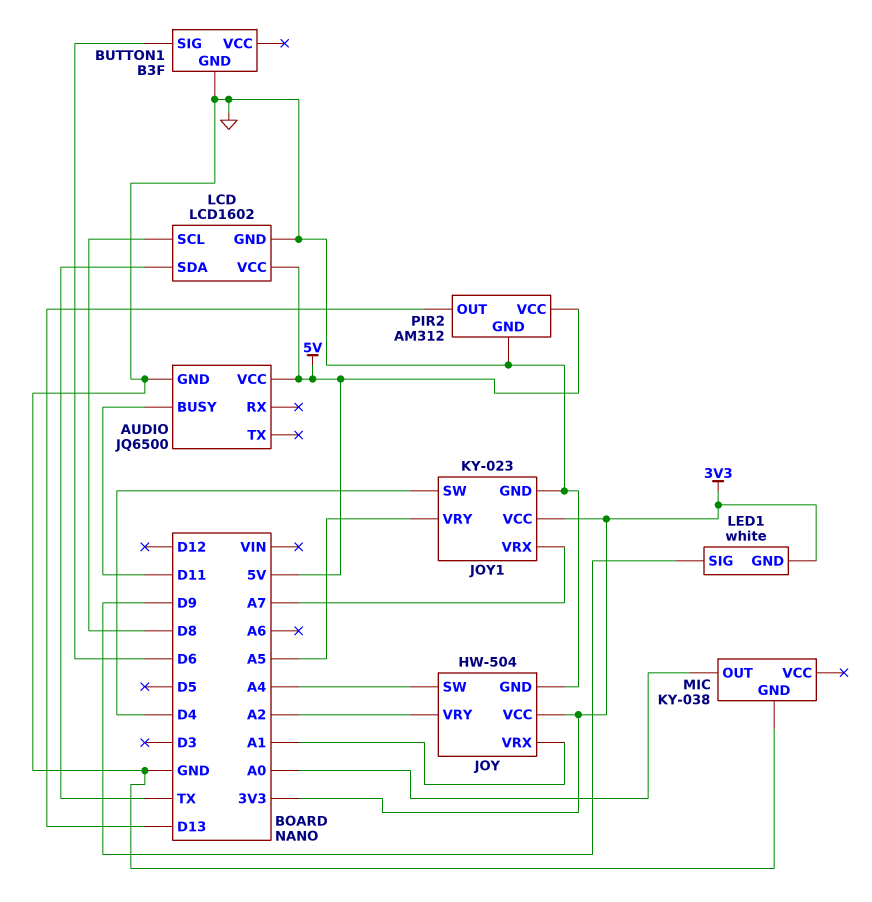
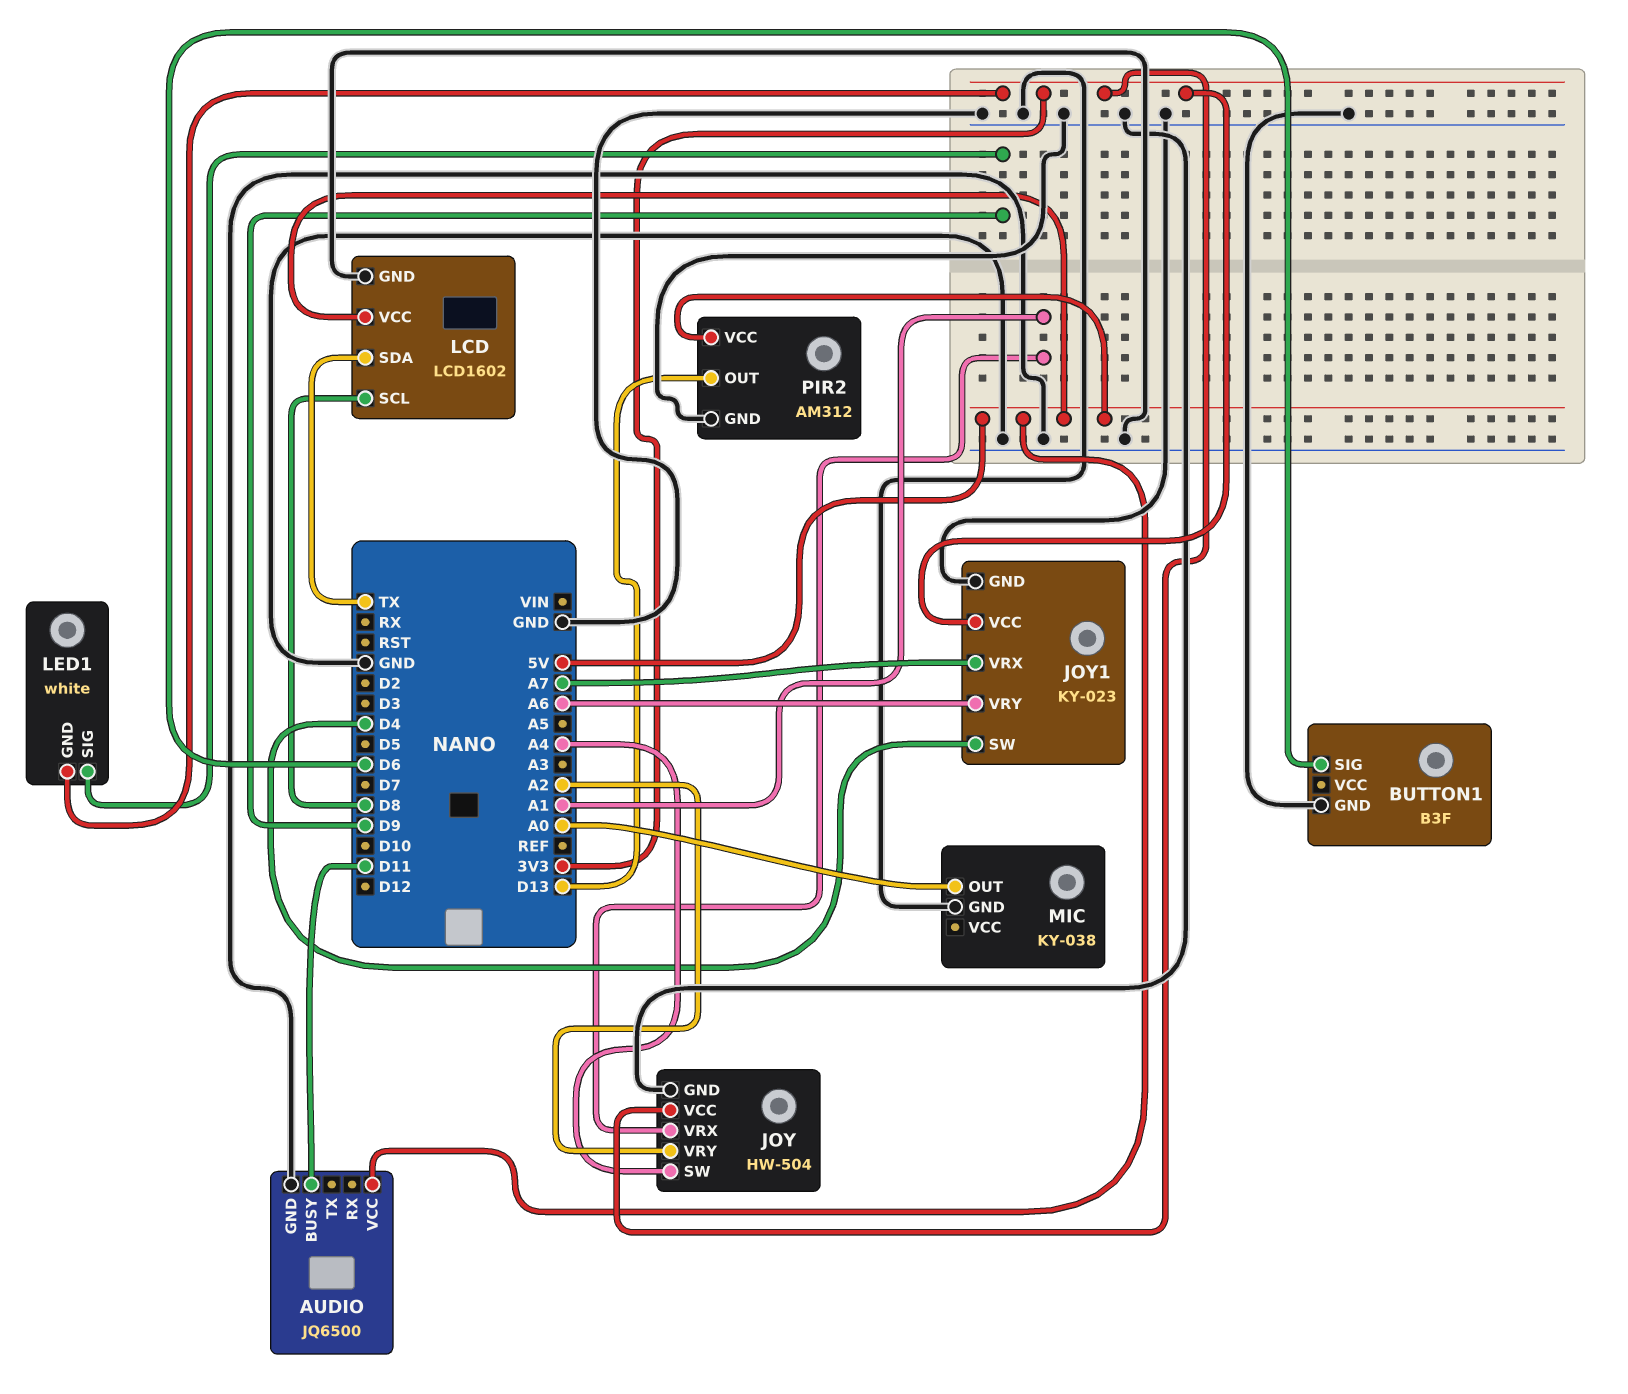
JOY1 pin VRY: A5 -> A6

